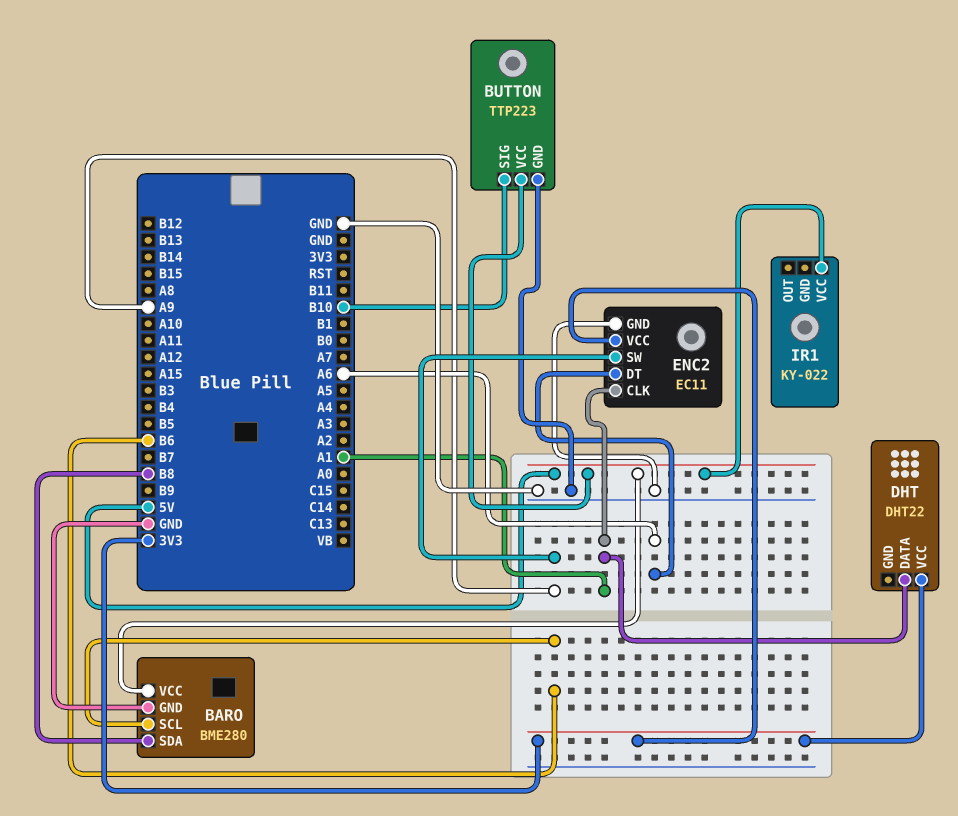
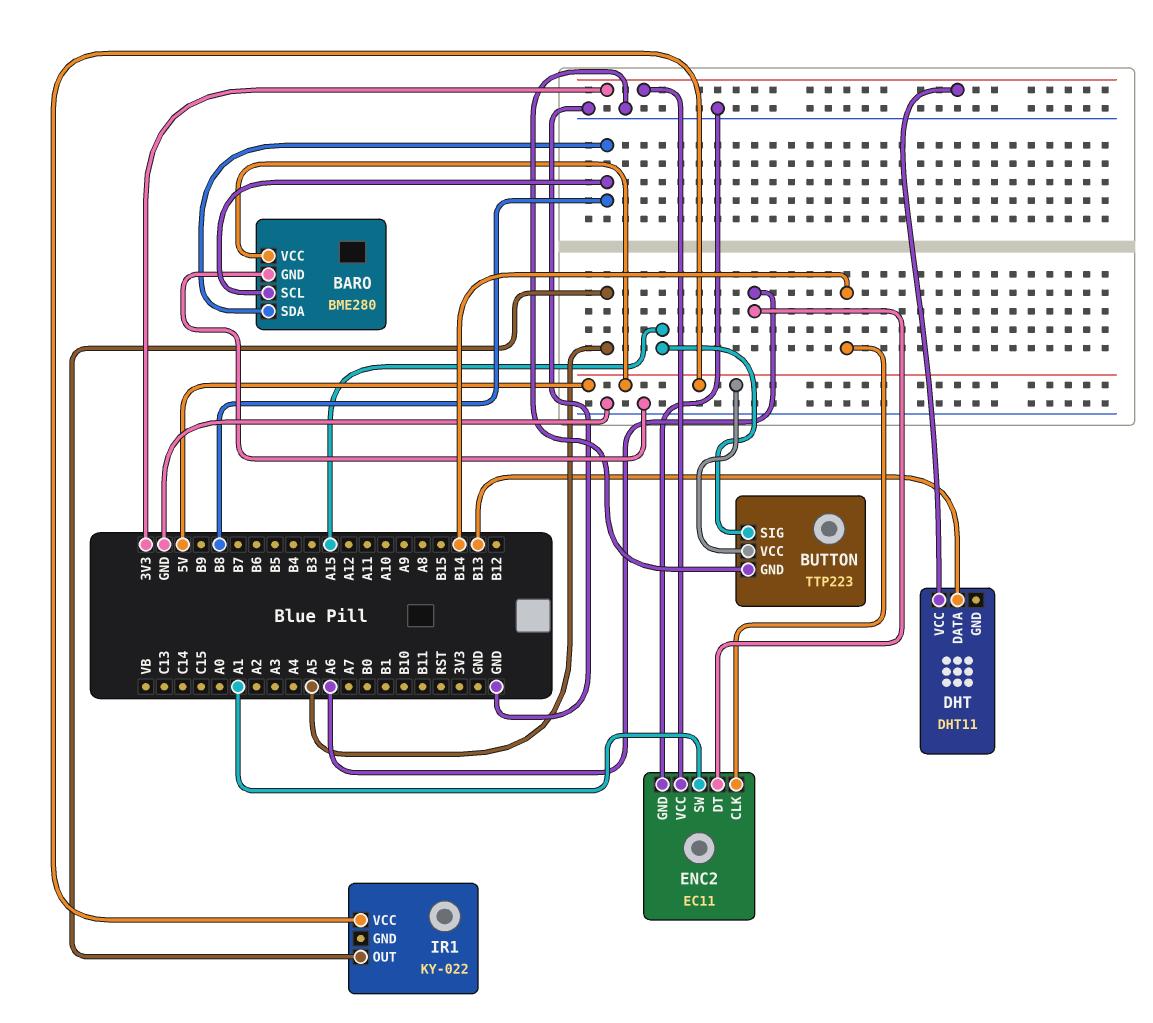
BARO pin SCL: B6 -> B8
BUTTON pin SIG: B10 -> A15
DHT: DHT22 -> DHT11
DHT pin DATA: A1 -> B13
ENC2 pin CLK: A1 -> B14
ENC2 pin SW: A9 -> A1
IR1 pin OUT: none -> A5

